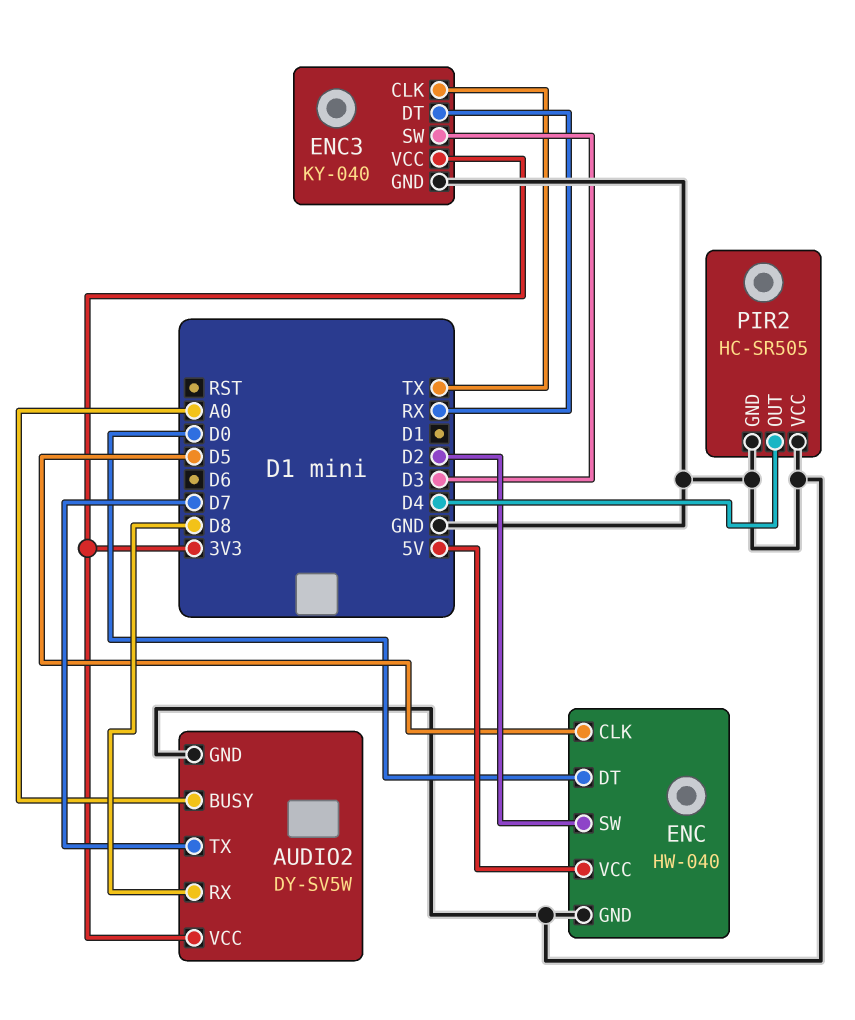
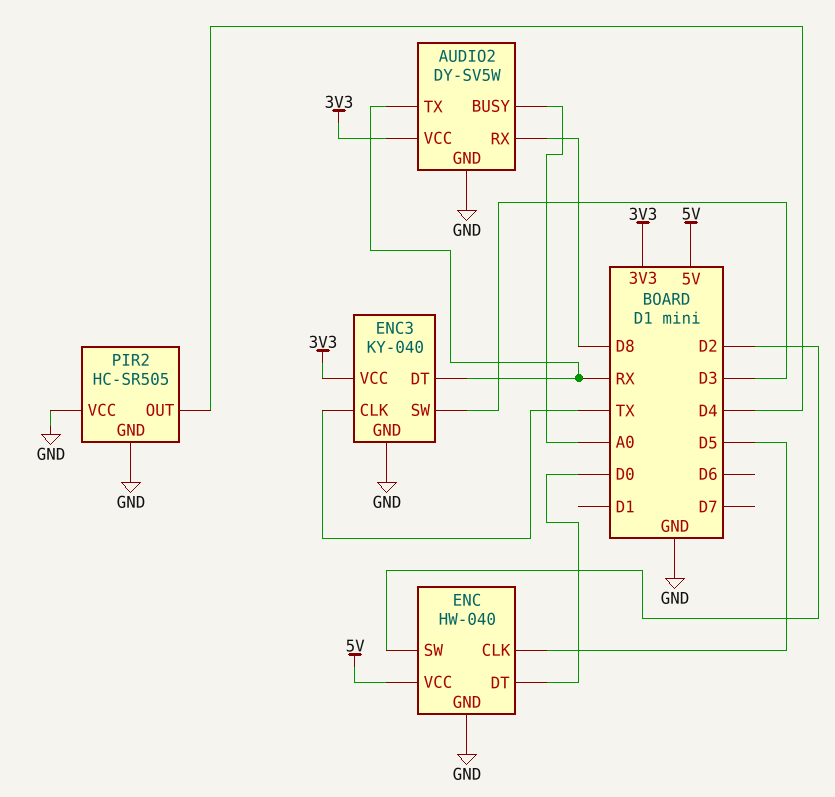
AUDIO2 pin TX: D7 -> RX

